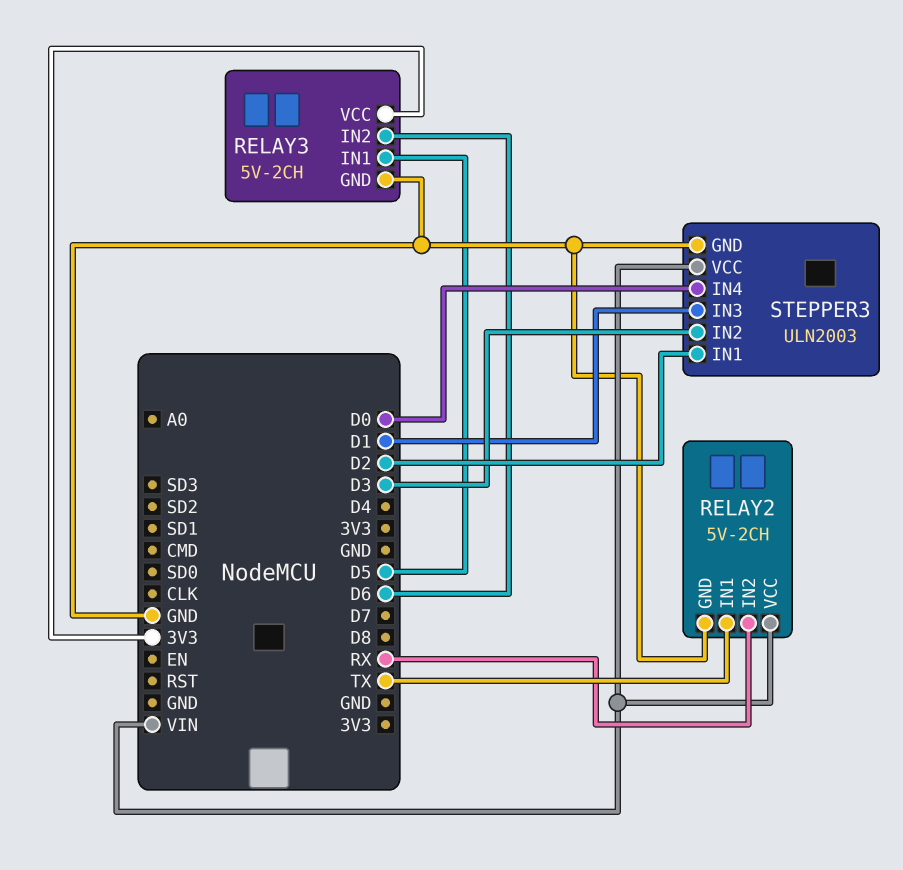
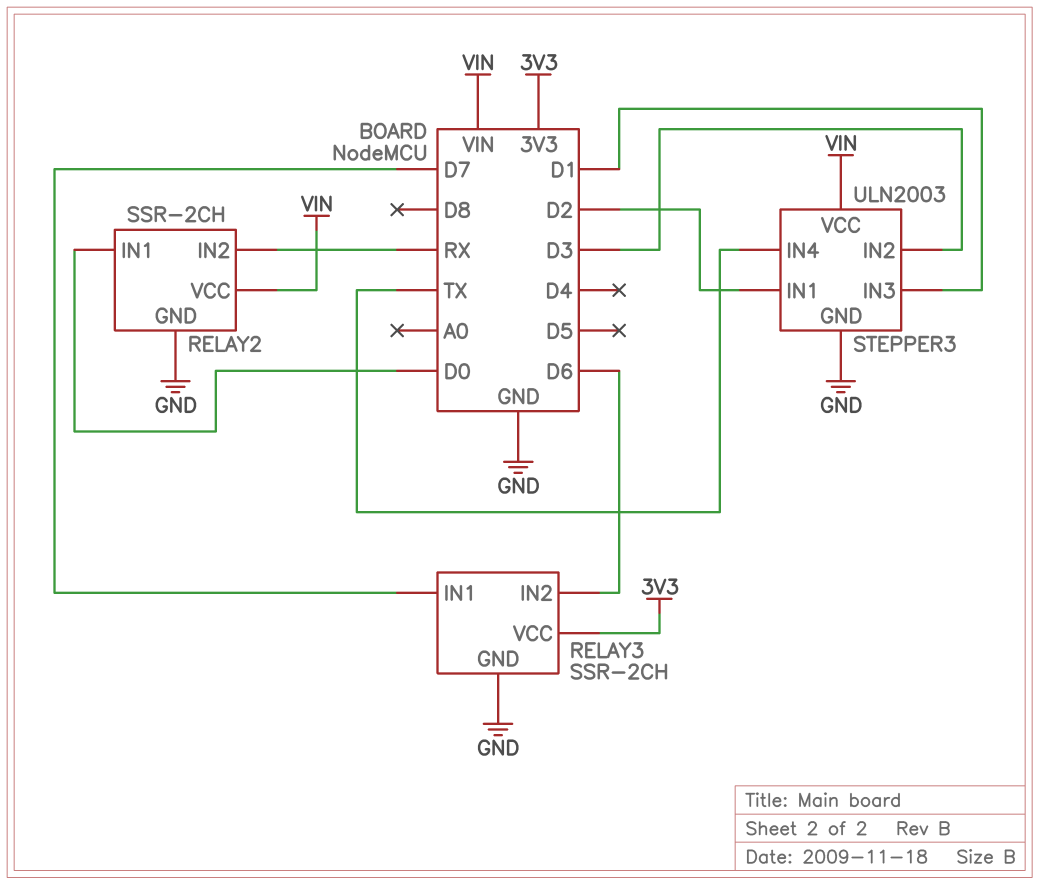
RELAY2: 5V-2CH -> SSR-2CH
RELAY2 pin IN1: TX -> D0
RELAY3: 5V-2CH -> SSR-2CH
RELAY3 pin IN1: D5 -> D7
STEPPER3 pin IN4: D0 -> TX

